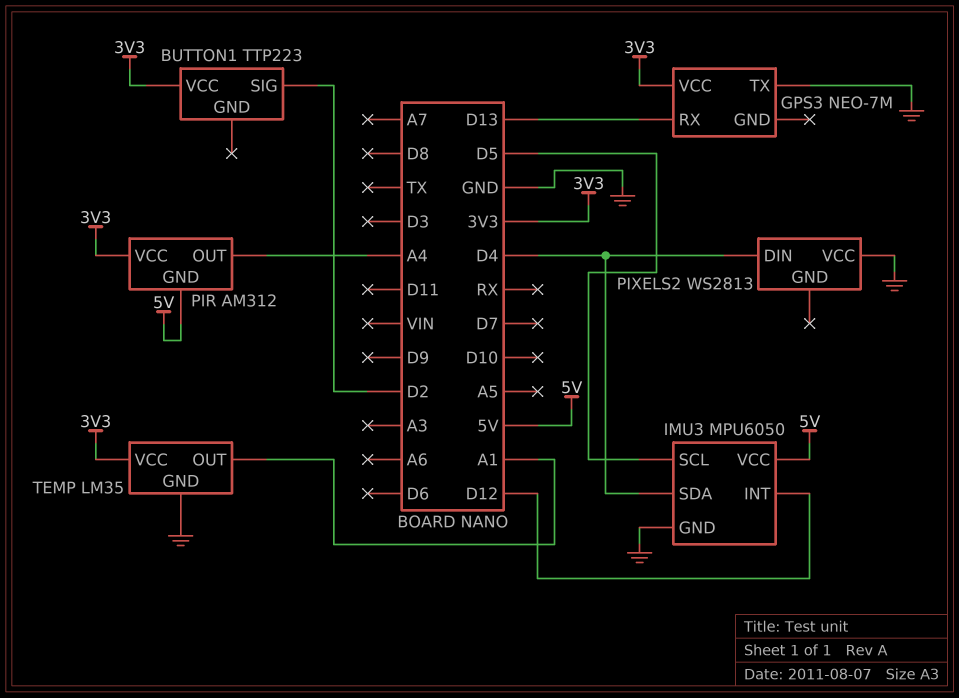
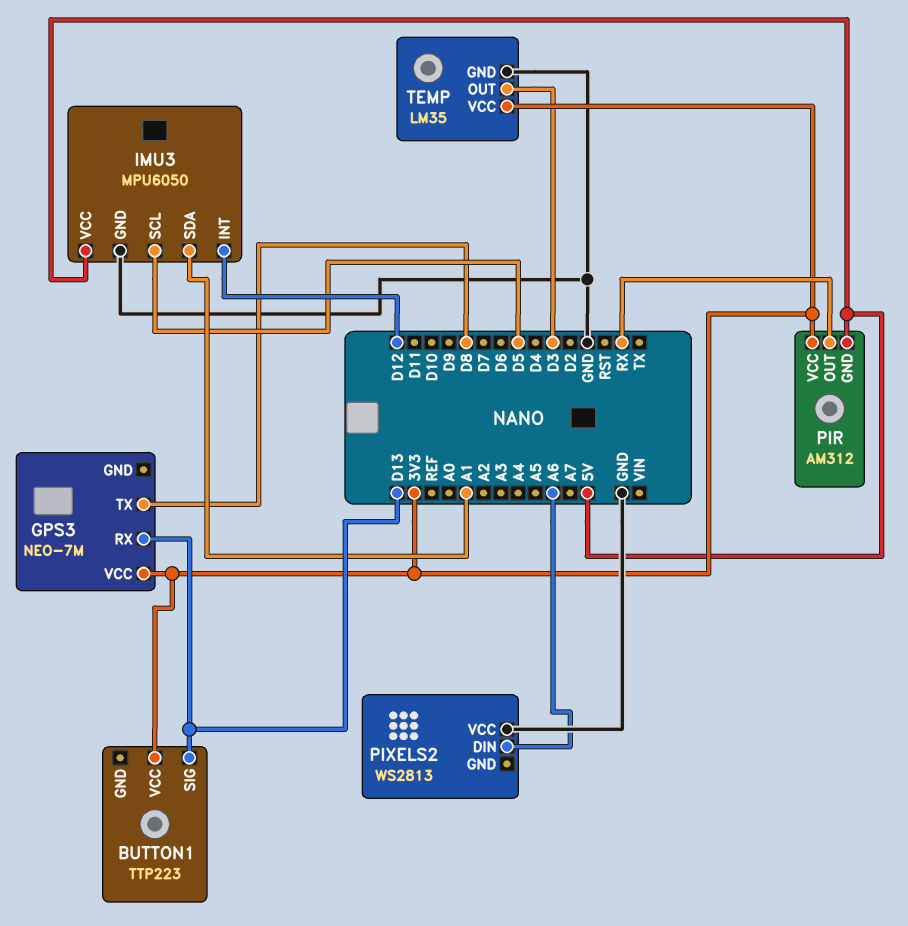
BUTTON1 pin SIG: D2 -> D13
GPS3 pin TX: GND -> D8
IMU3 pin SDA: D4 -> A1
PIR pin OUT: A4 -> RX
PIXELS2 pin DIN: D4 -> A6
TEMP pin OUT: A1 -> D3

